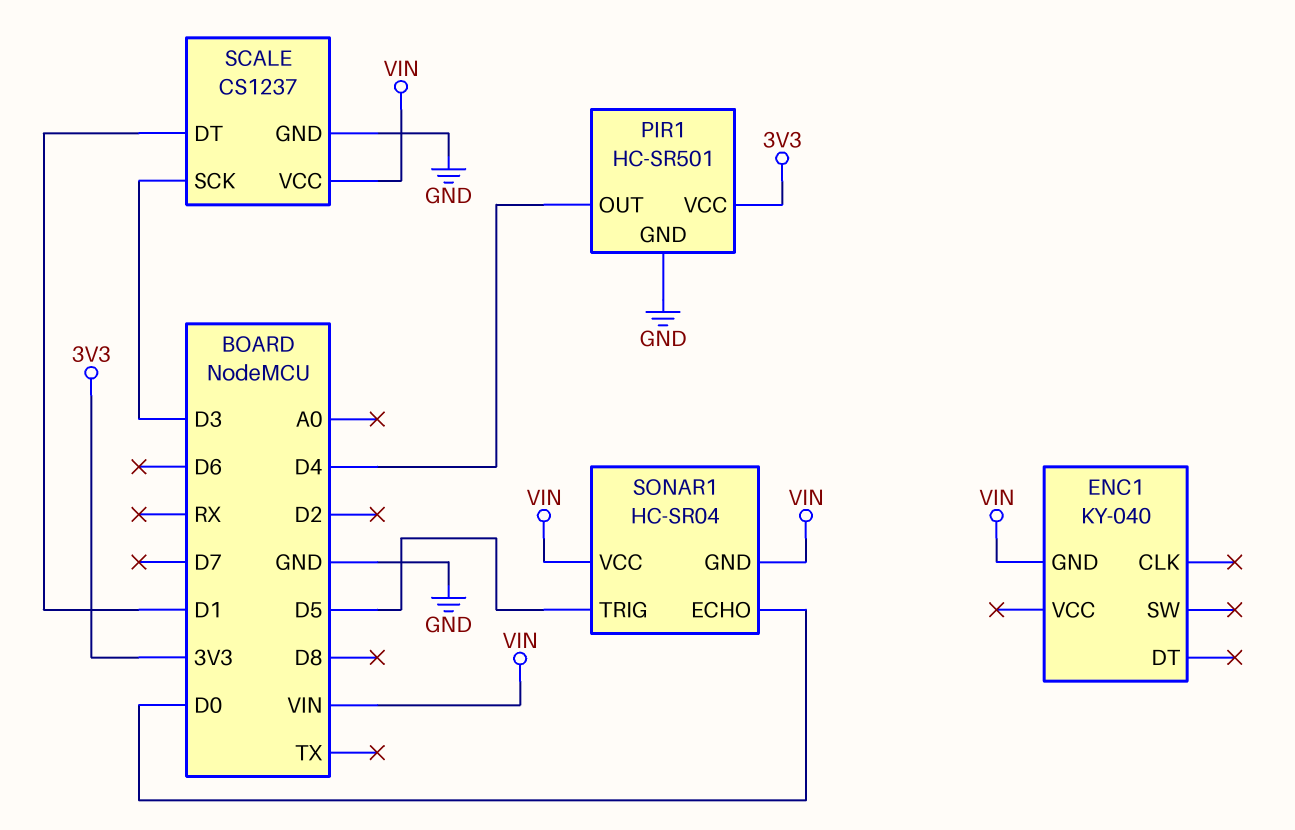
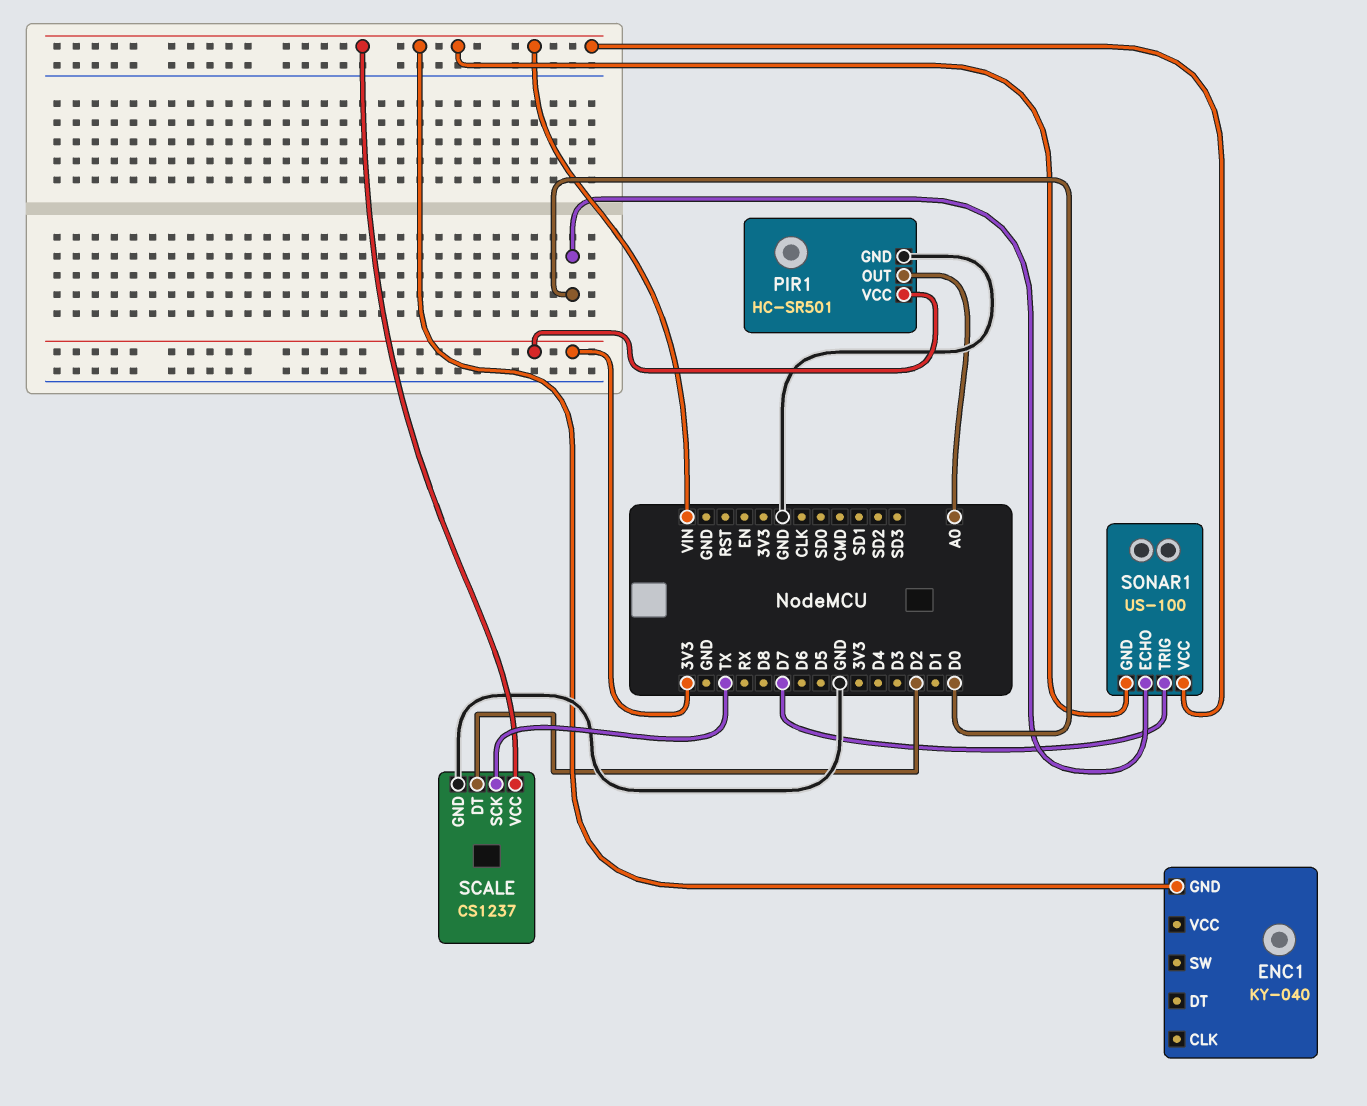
PIR1 pin OUT: D4 -> A0
SCALE pin DT: D1 -> D2
SCALE pin SCK: D3 -> TX
SONAR1: HC-SR04 -> US-100
SONAR1 pin TRIG: D5 -> D7

